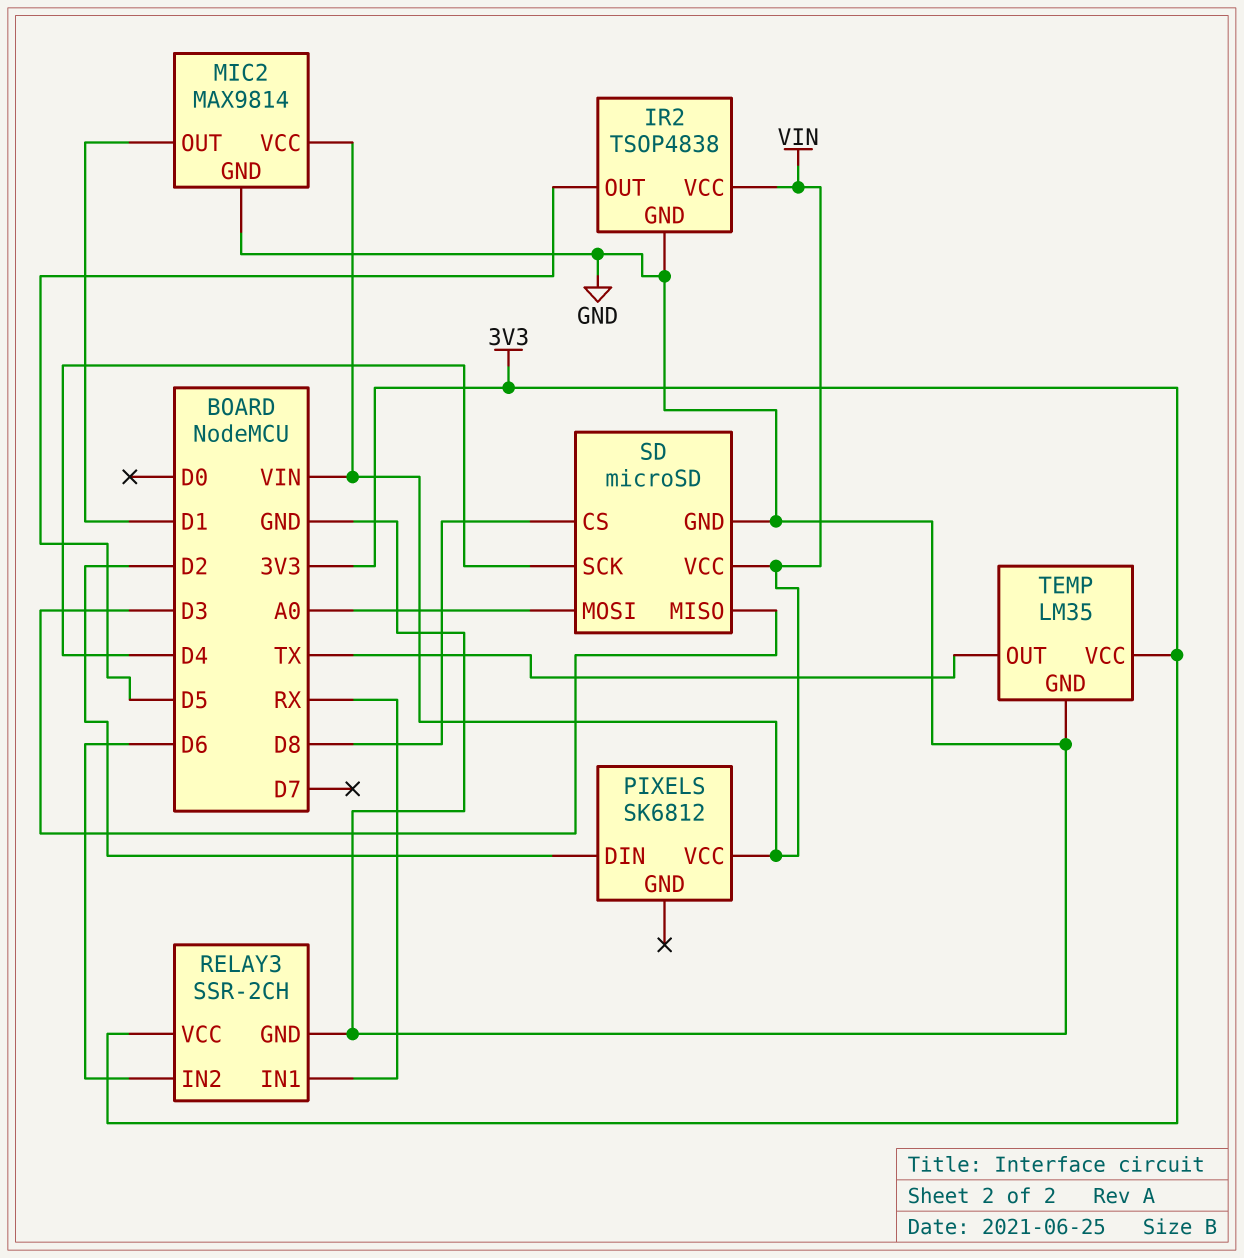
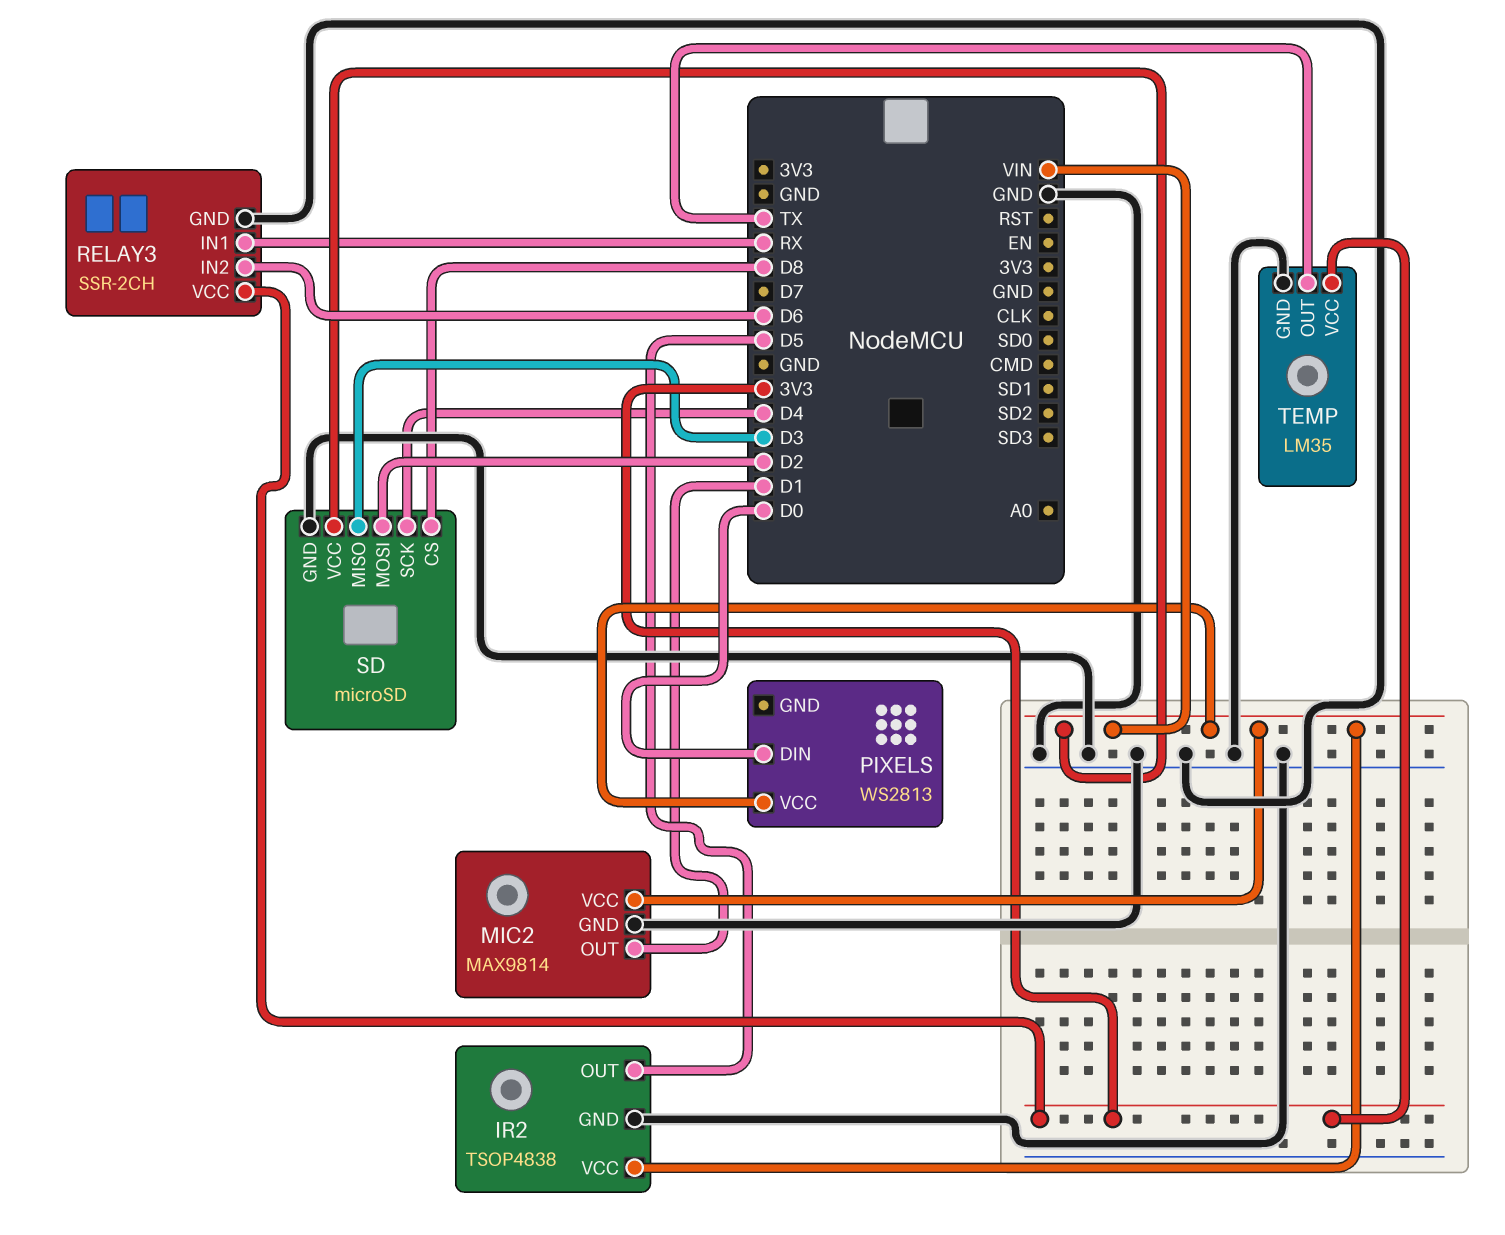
PIXELS: SK6812 -> WS2813
PIXELS pin DIN: D2 -> D0
SD pin MOSI: A0 -> D2

